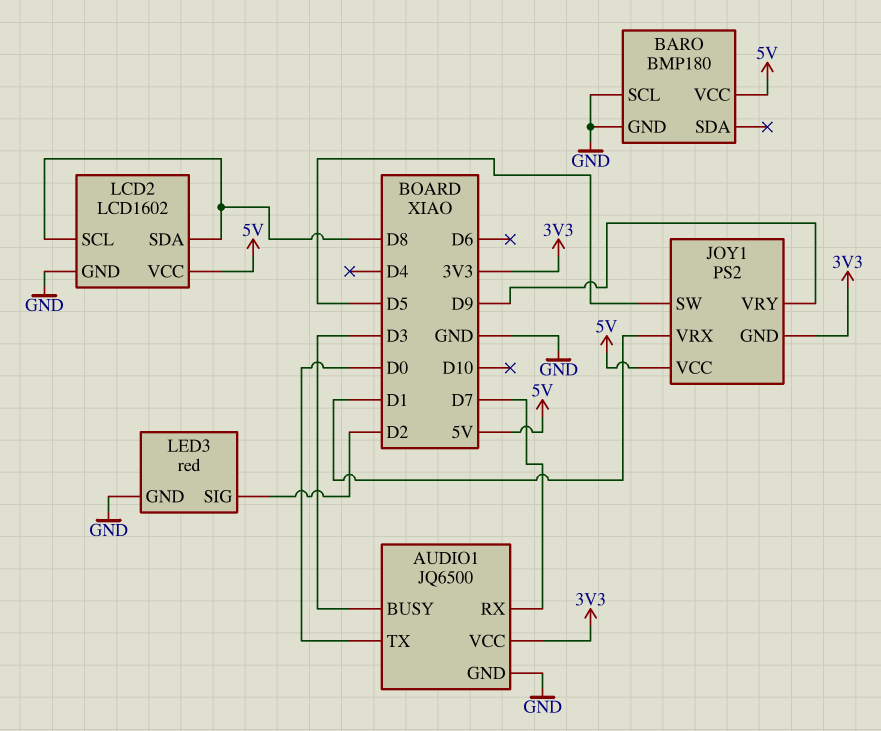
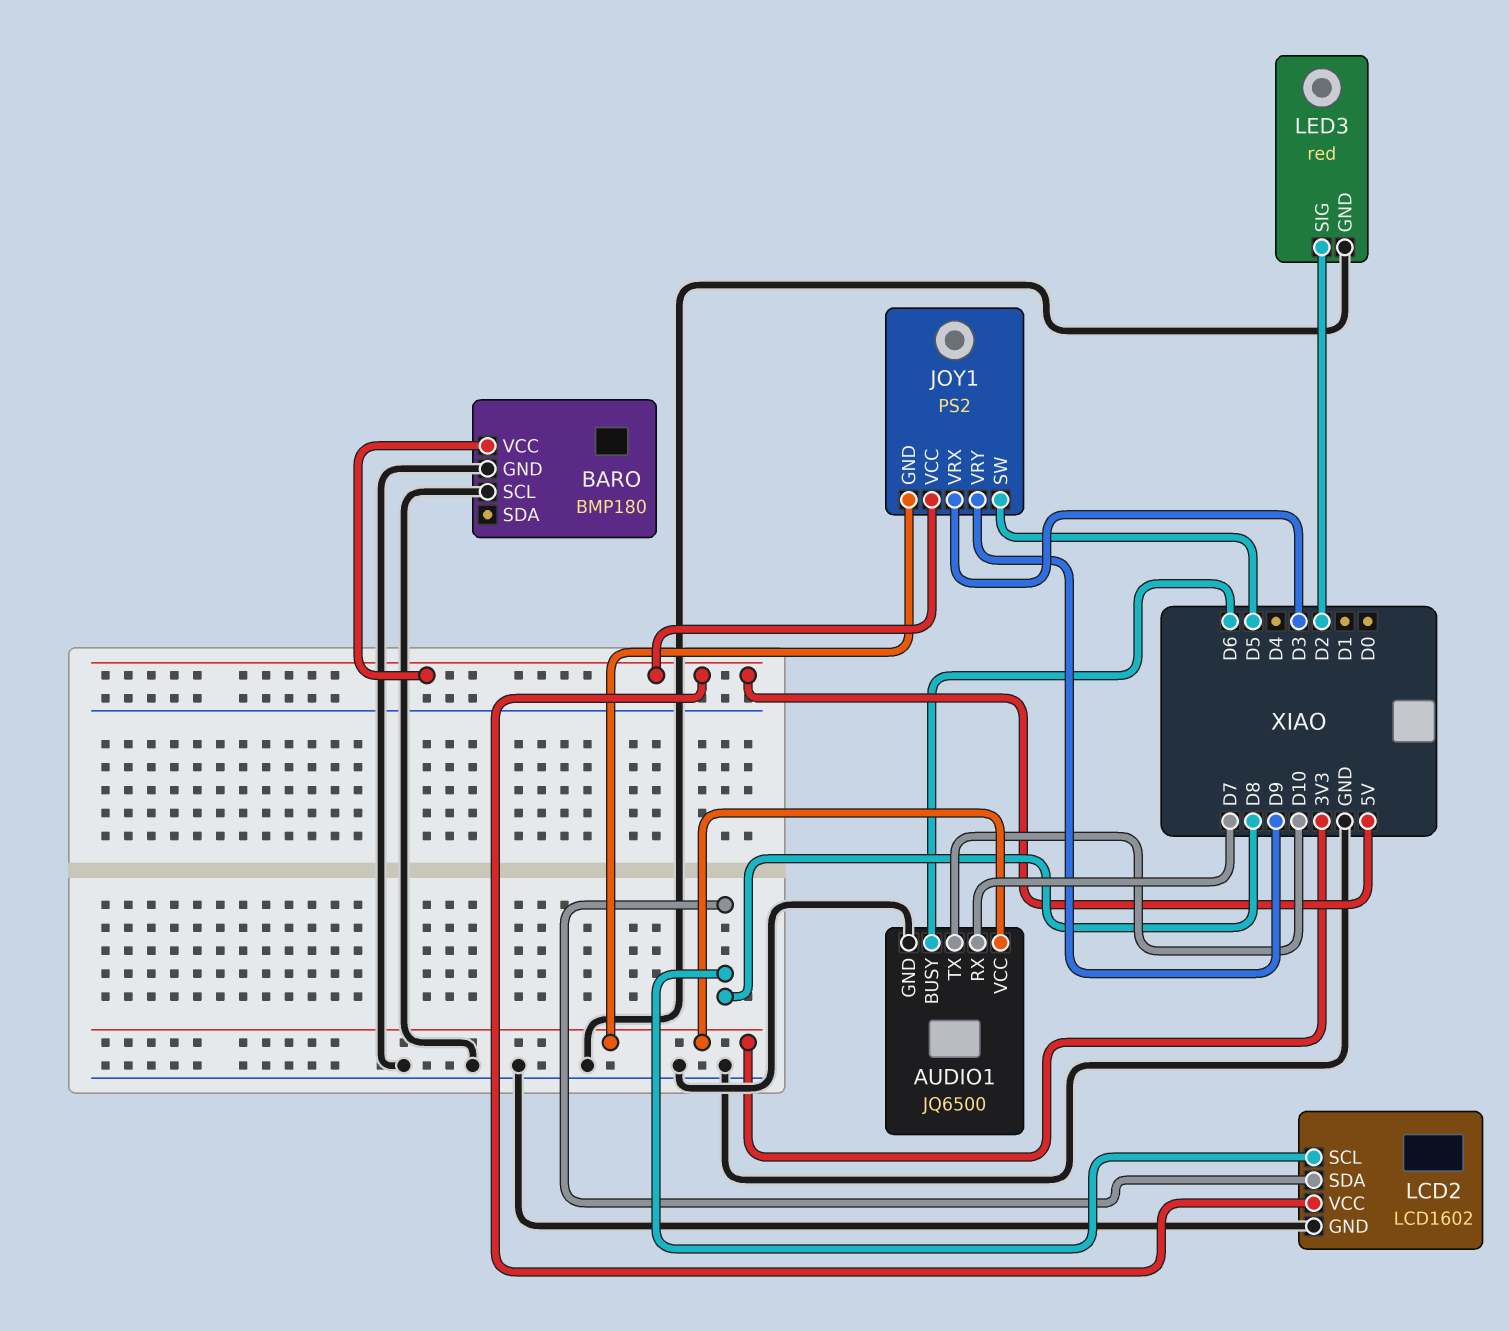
AUDIO1 pin BUSY: D3 -> D6
AUDIO1 pin TX: D0 -> D10
JOY1 pin VRX: D1 -> D3

